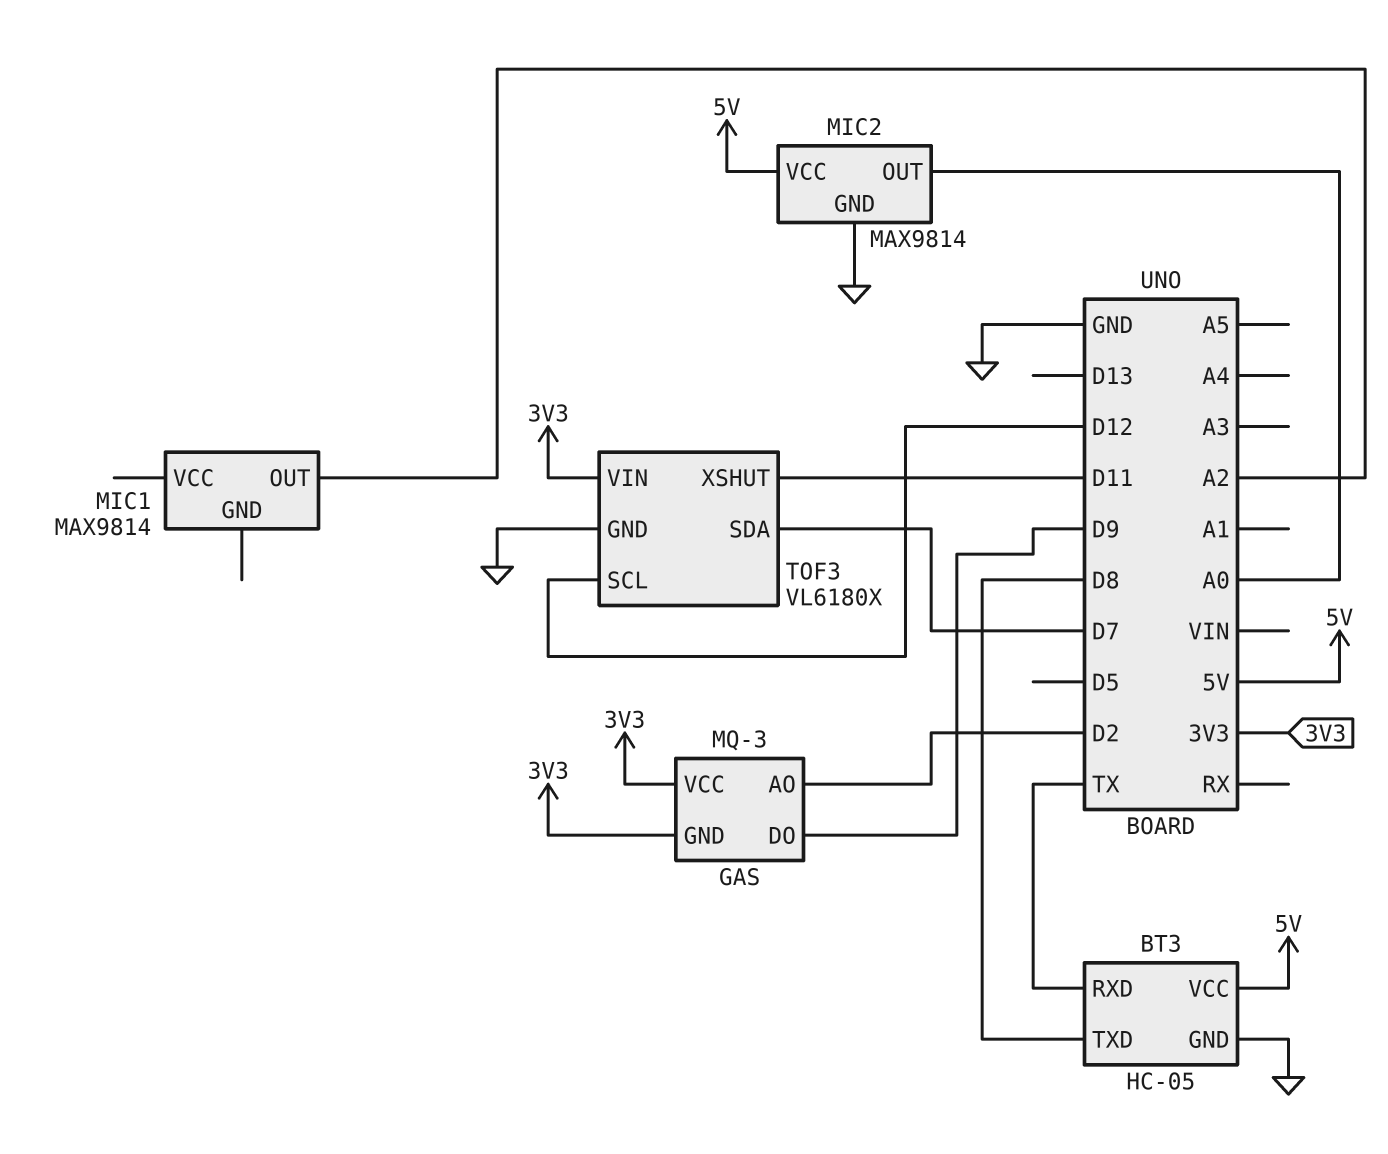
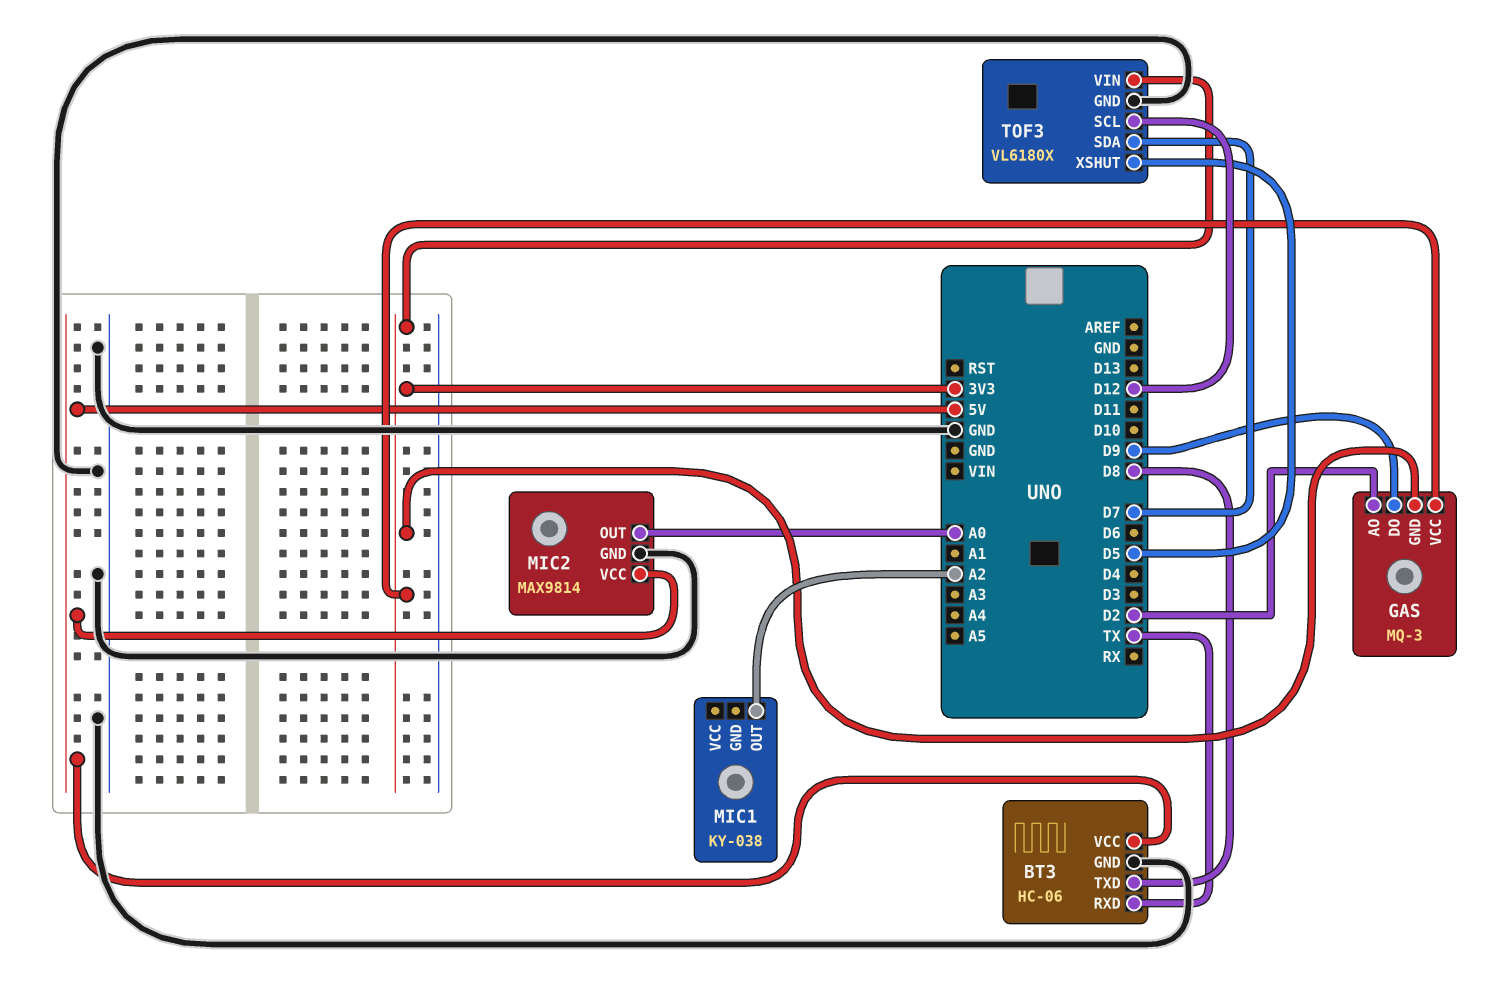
BT3: HC-05 -> HC-06
MIC1: MAX9814 -> KY-038
TOF3 pin XSHUT: D11 -> D5

